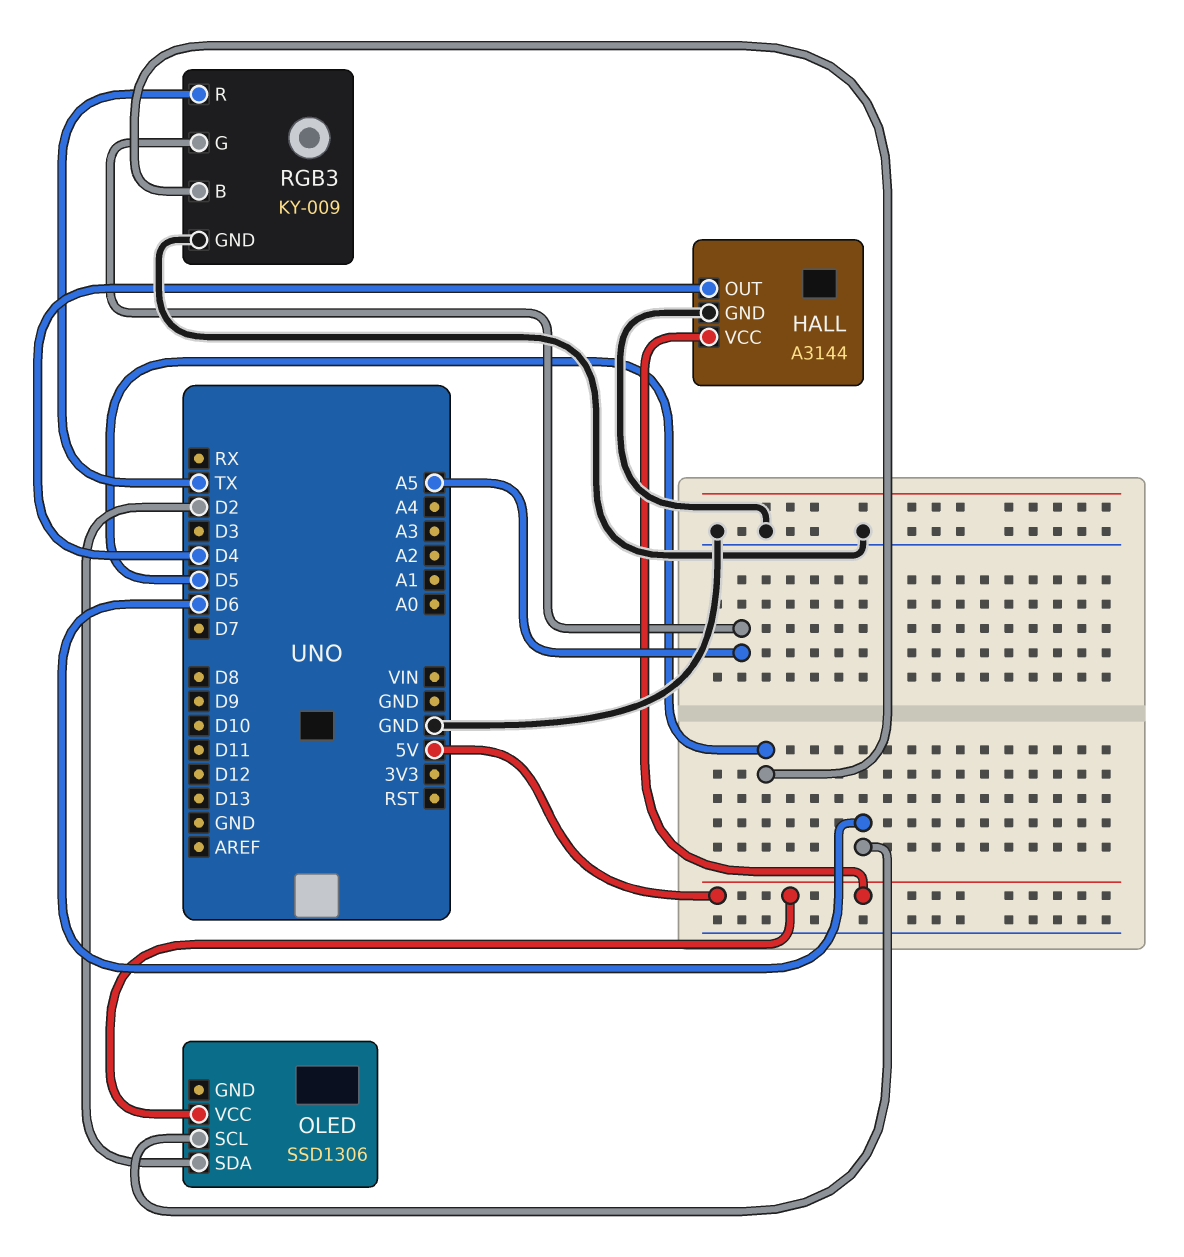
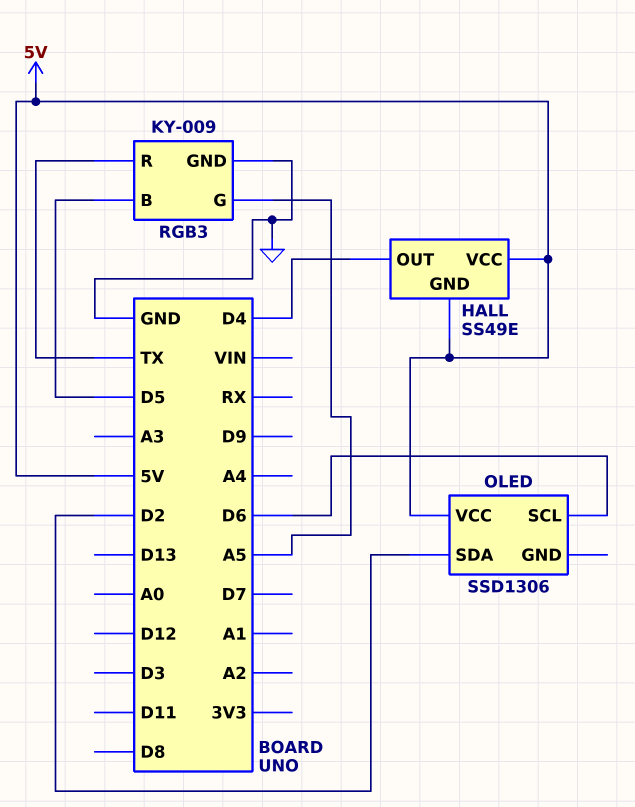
HALL: A3144 -> SS49E
HALL pin GND: GND -> 5V

